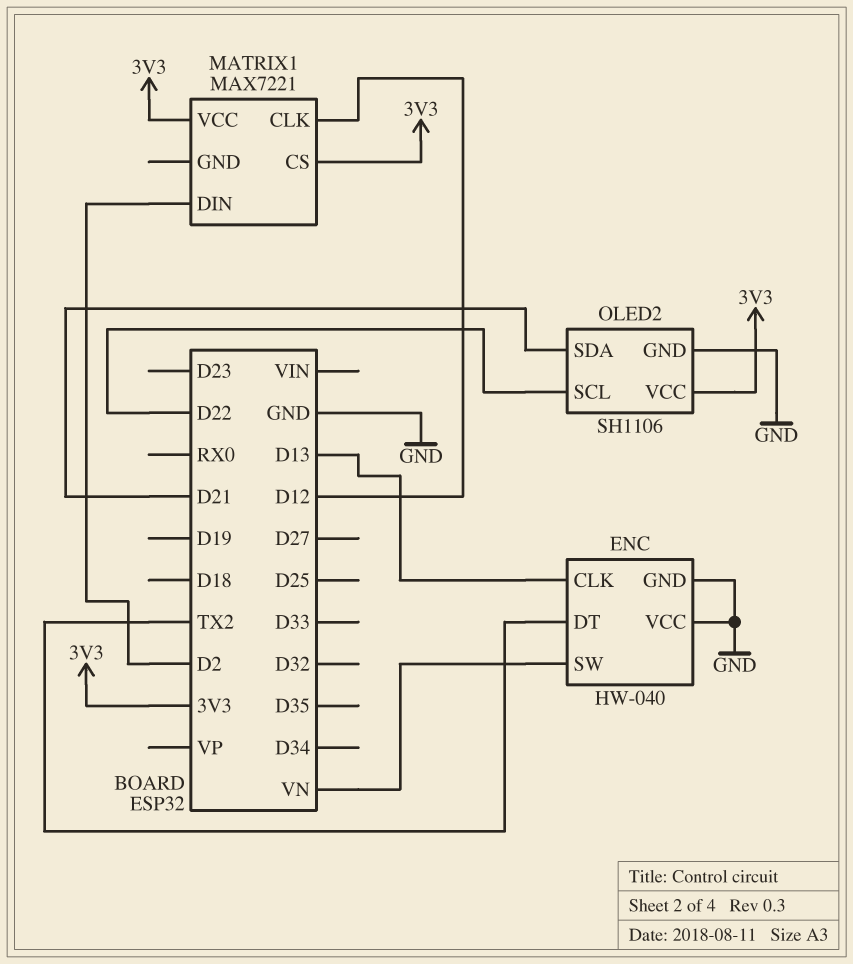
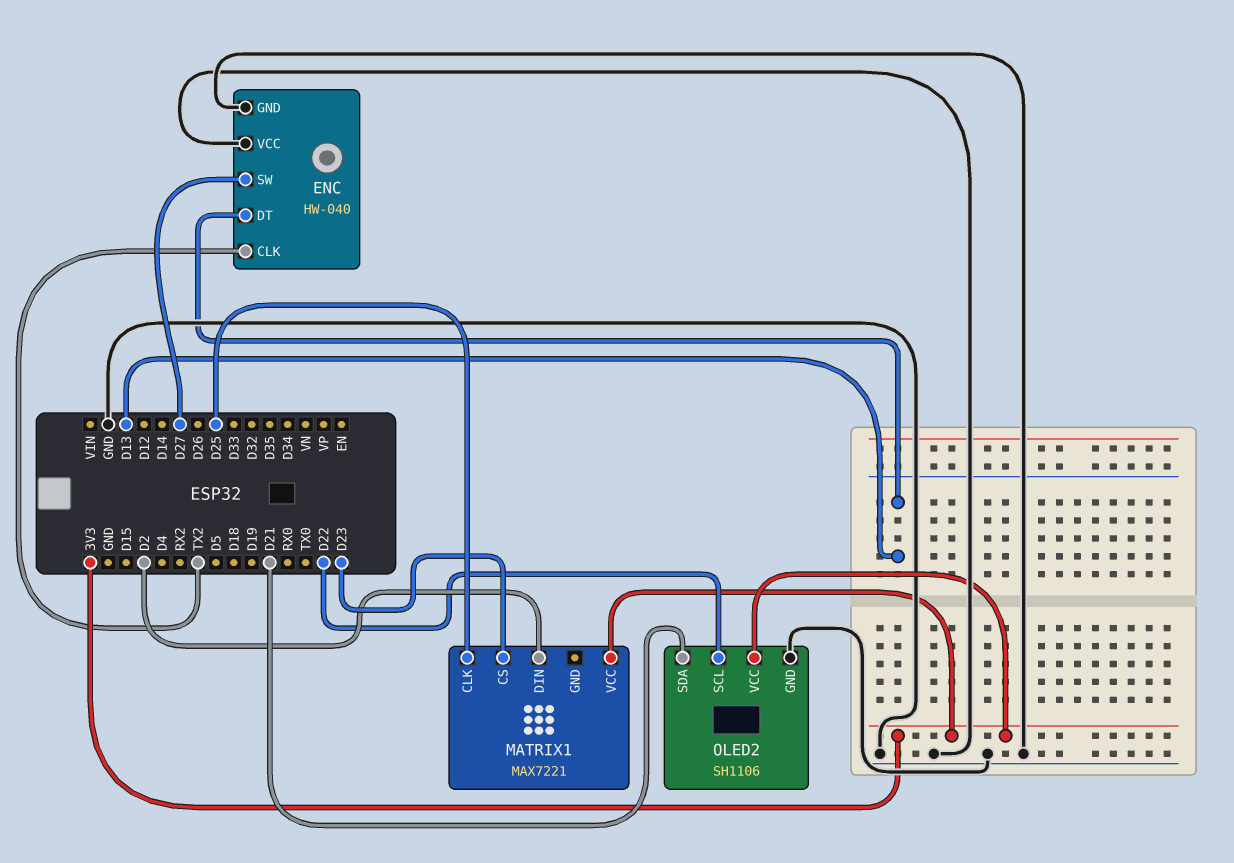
ENC pin CLK: D13 -> TX2
ENC pin DT: TX2 -> D13
ENC pin SW: VN -> D27
MATRIX1 pin CLK: D12 -> D25
MATRIX1 pin CS: 3V3 -> D23

